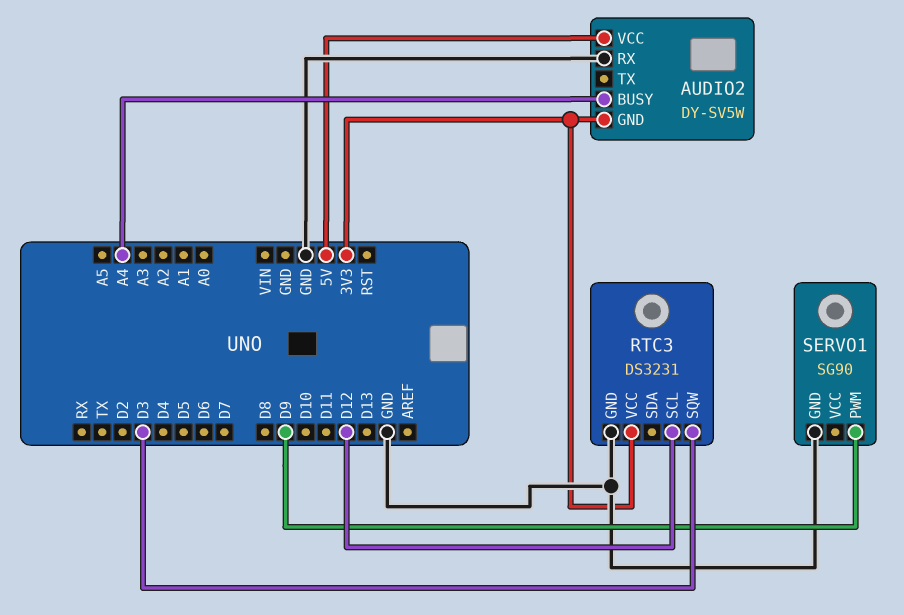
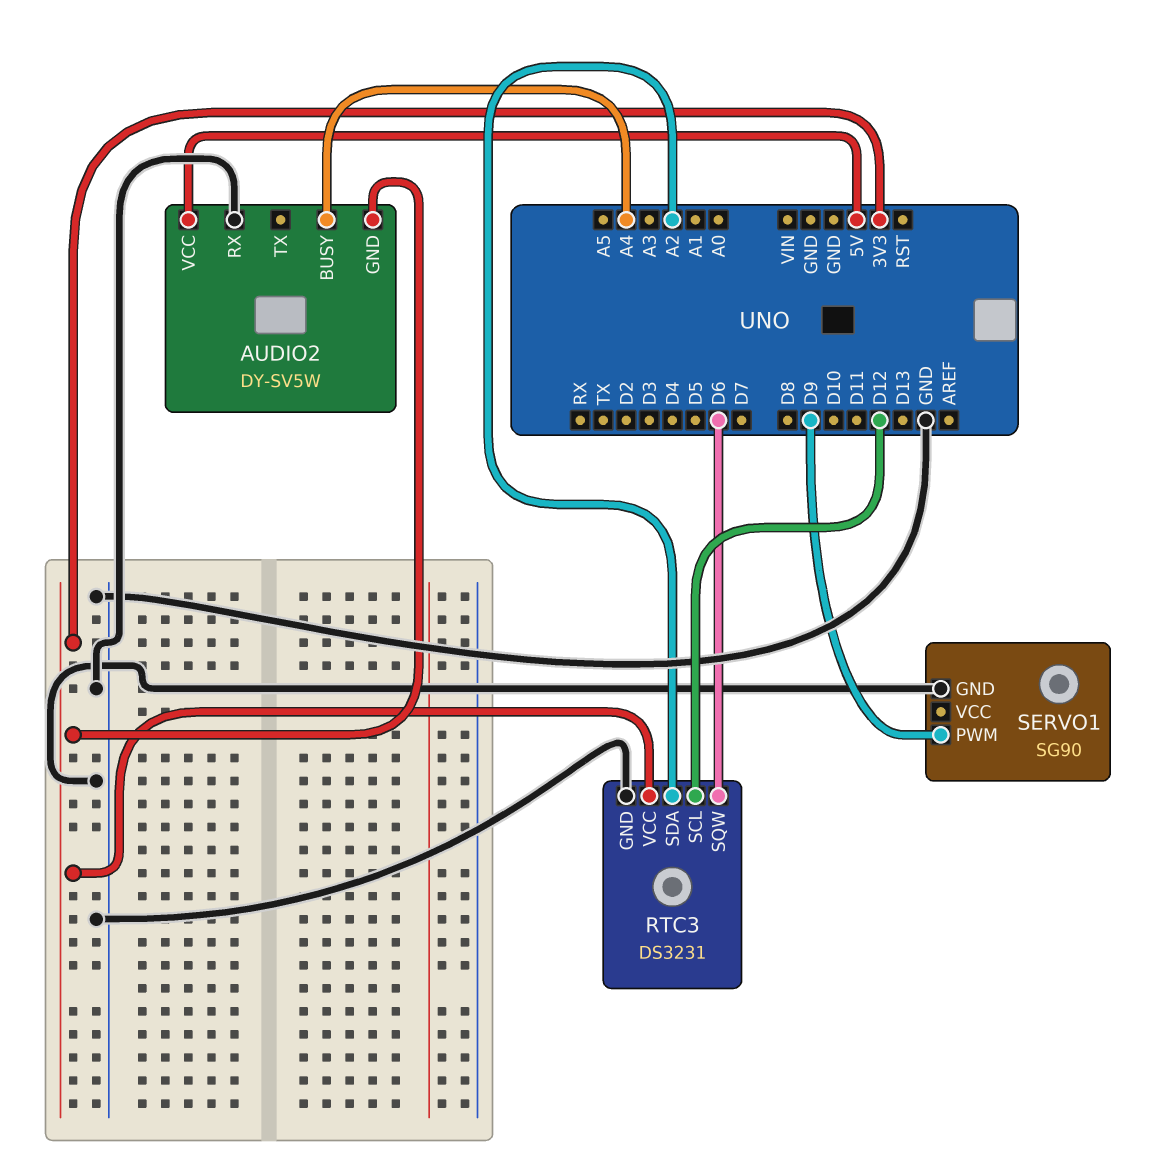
RTC3 pin SDA: none -> A2
RTC3 pin SQW: D3 -> D6

